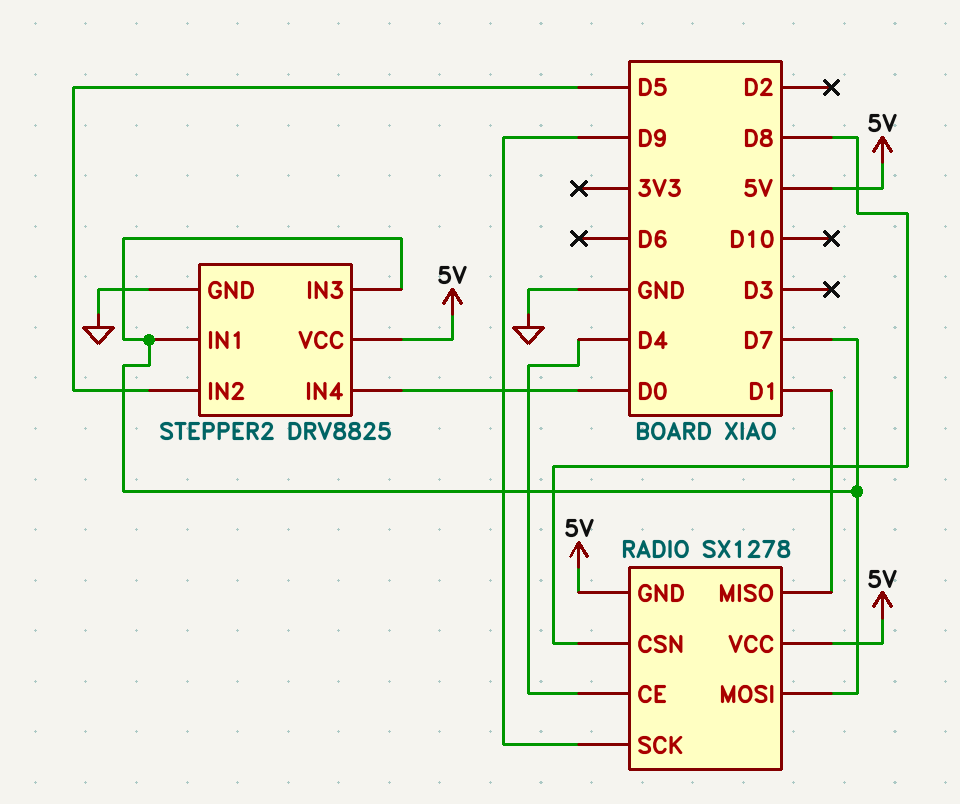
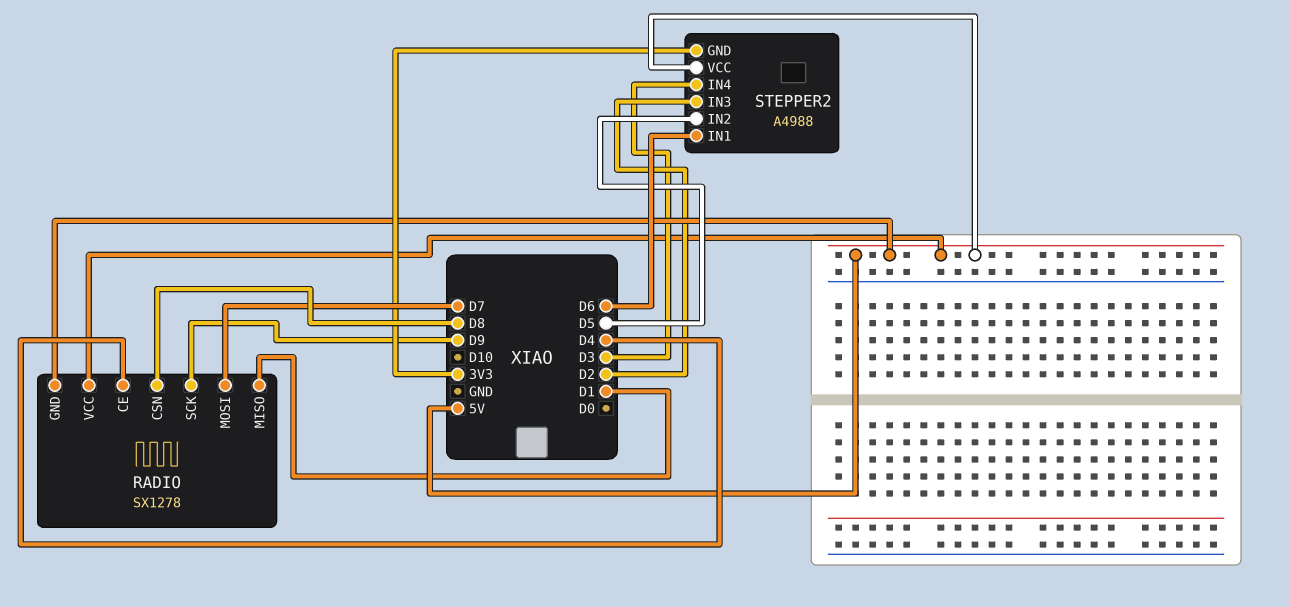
STEPPER2: DRV8825 -> A4988
STEPPER2 pin GND: GND -> 3V3
STEPPER2 pin IN1: D7 -> D6
STEPPER2 pin IN3: D7 -> D2
STEPPER2 pin IN4: D0 -> D3

